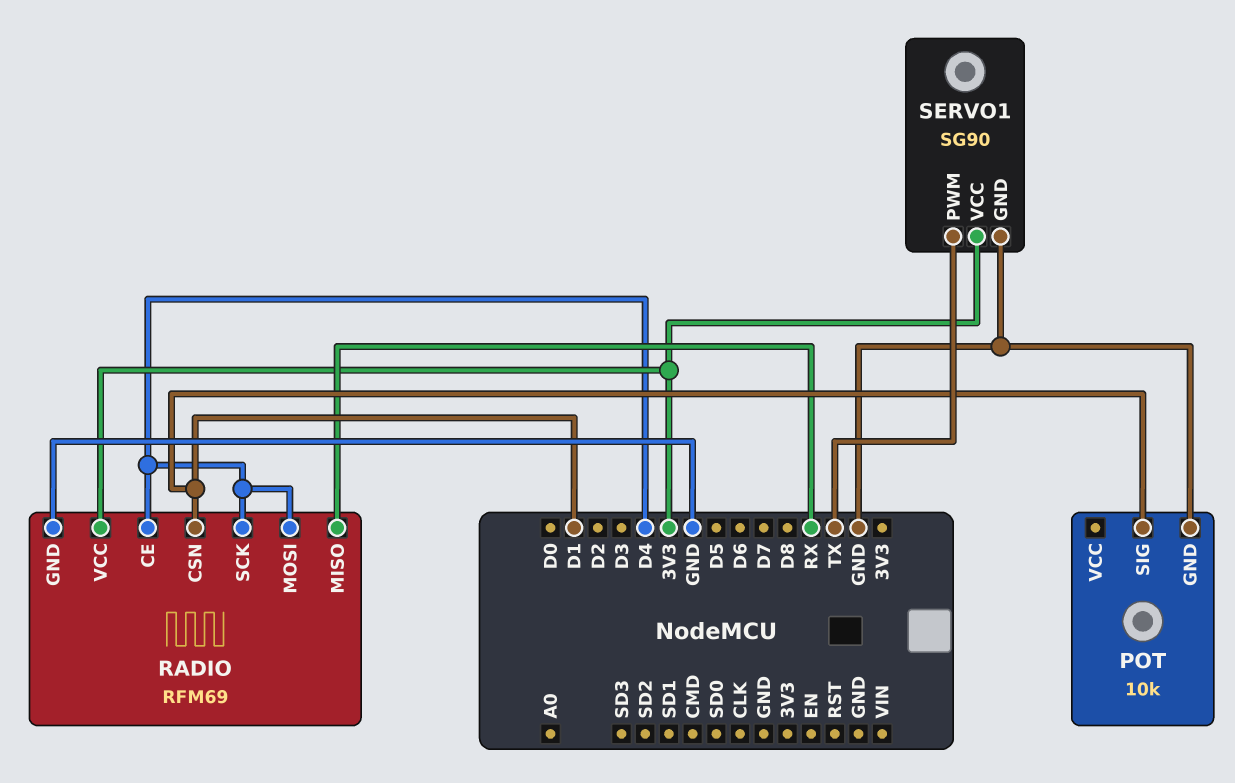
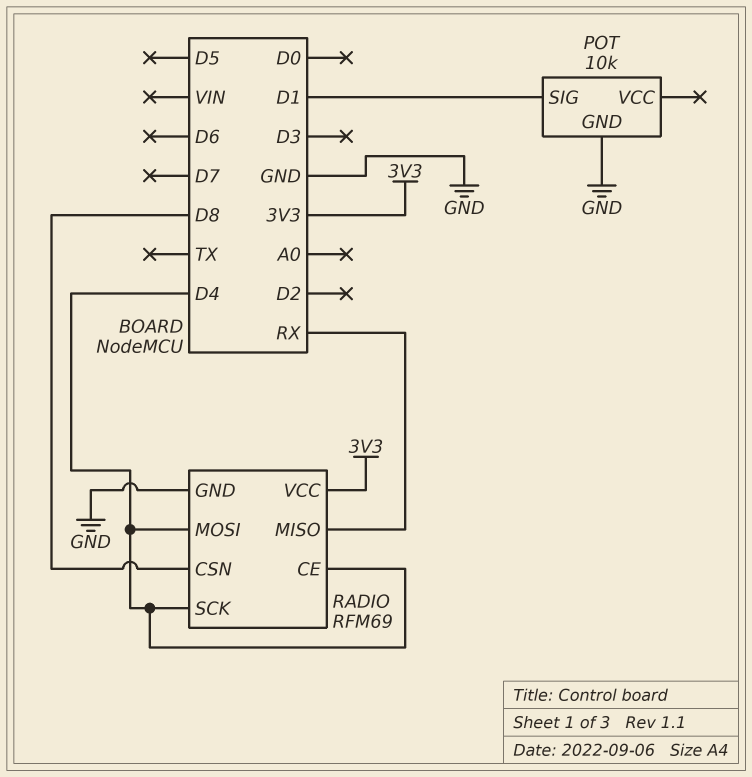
RADIO pin CSN: D1 -> D8
SERVO1: SG90 -> none
SERVO1 pin GND: GND -> none
SERVO1 pin PWM: TX -> none
SERVO1 pin VCC: 3V3 -> none

